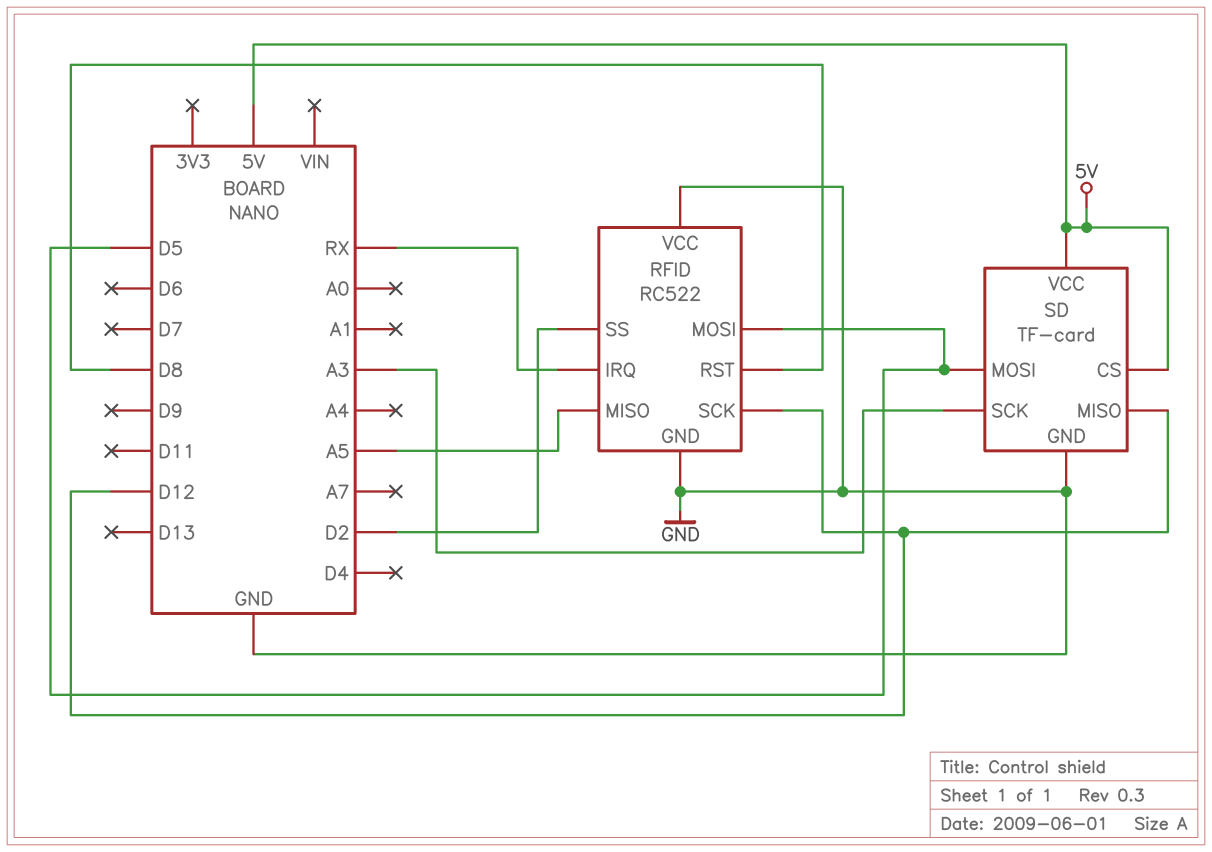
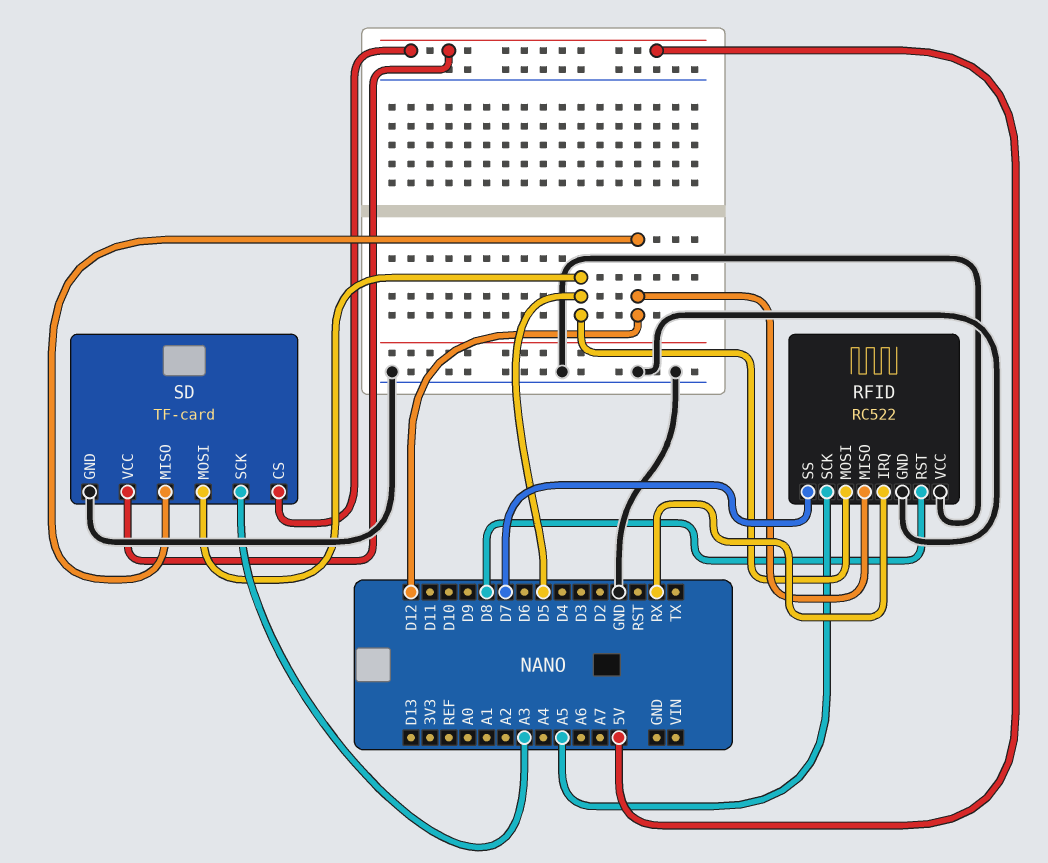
RFID pin MISO: A5 -> D12
RFID pin SCK: D12 -> A5
RFID pin SS: D2 -> D7

